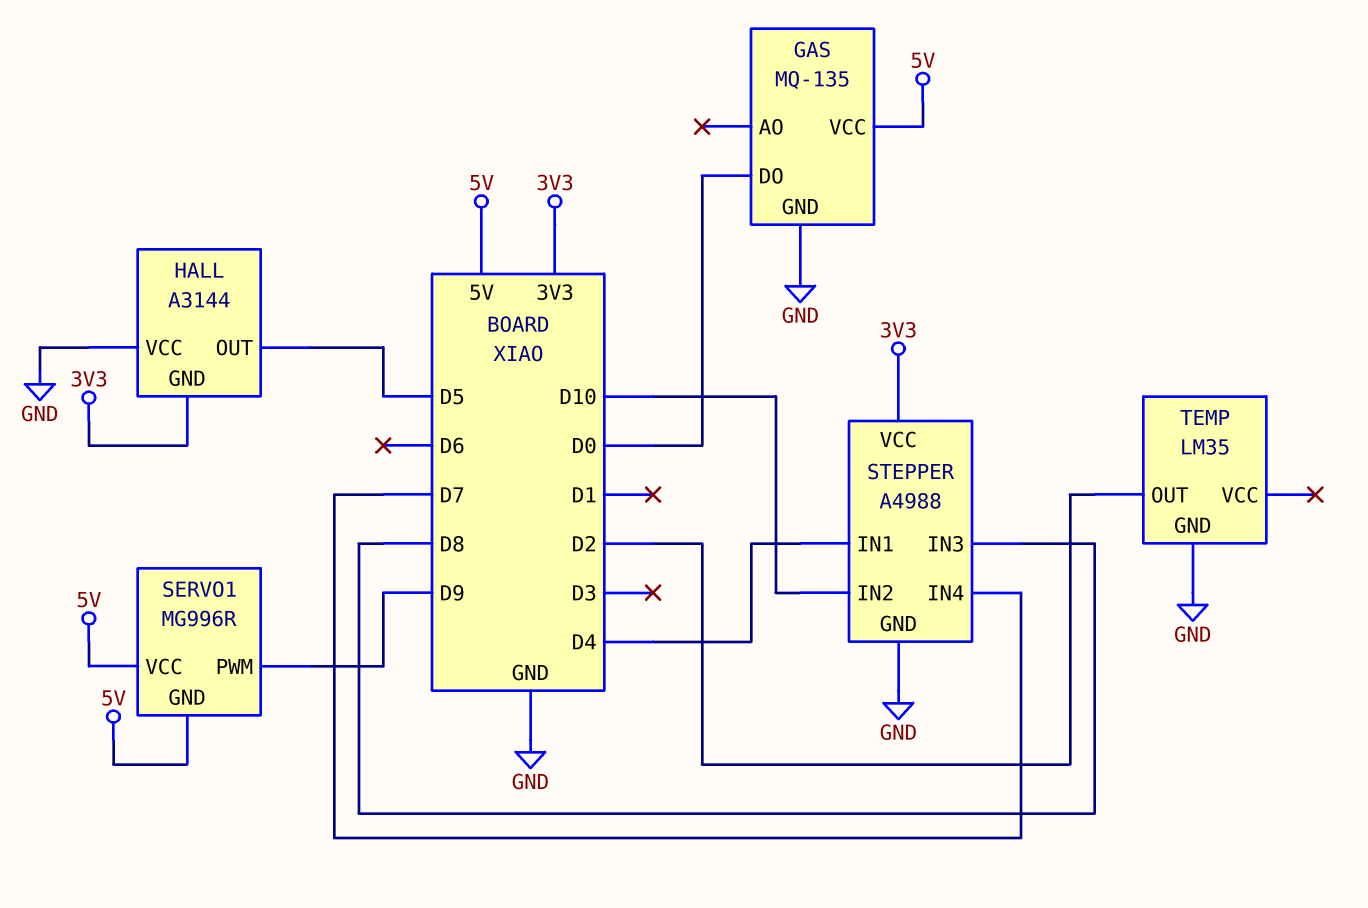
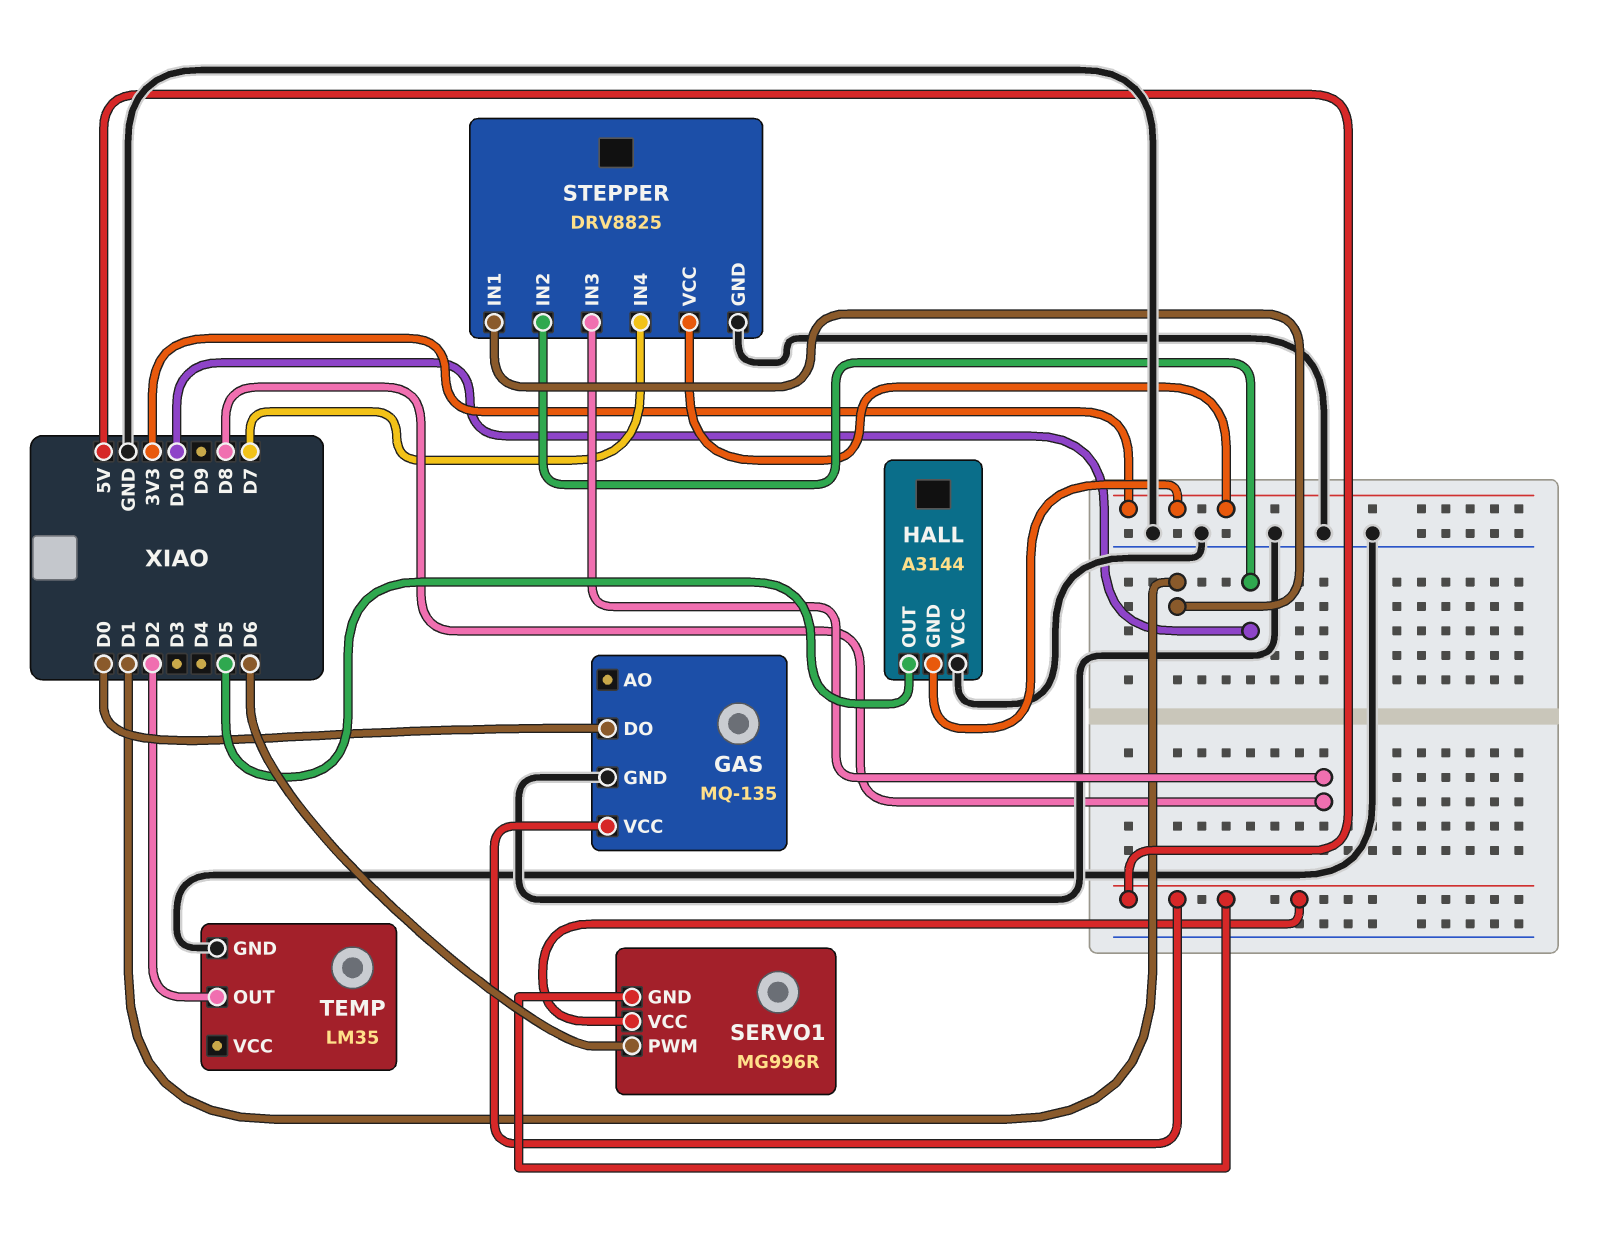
SERVO1 pin PWM: D9 -> D6
STEPPER: A4988 -> DRV8825
STEPPER pin IN1: D4 -> D1

